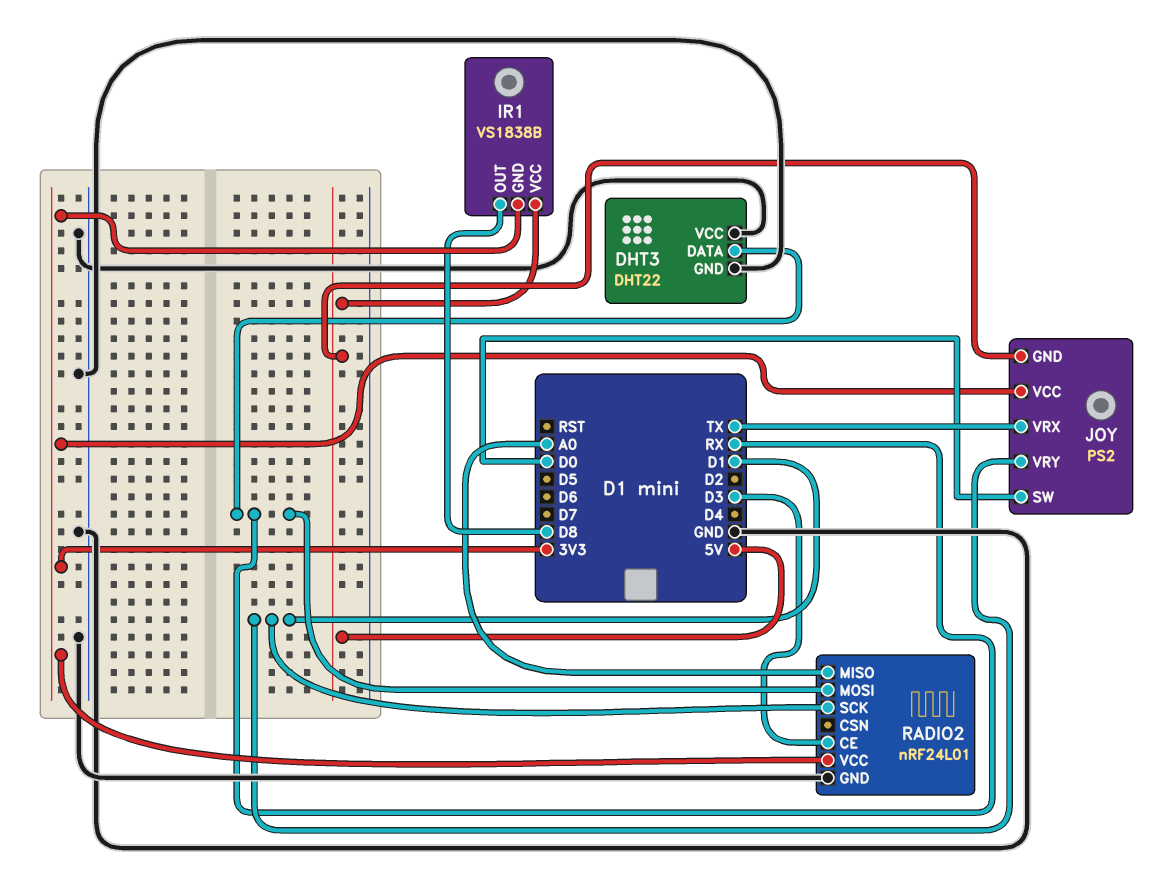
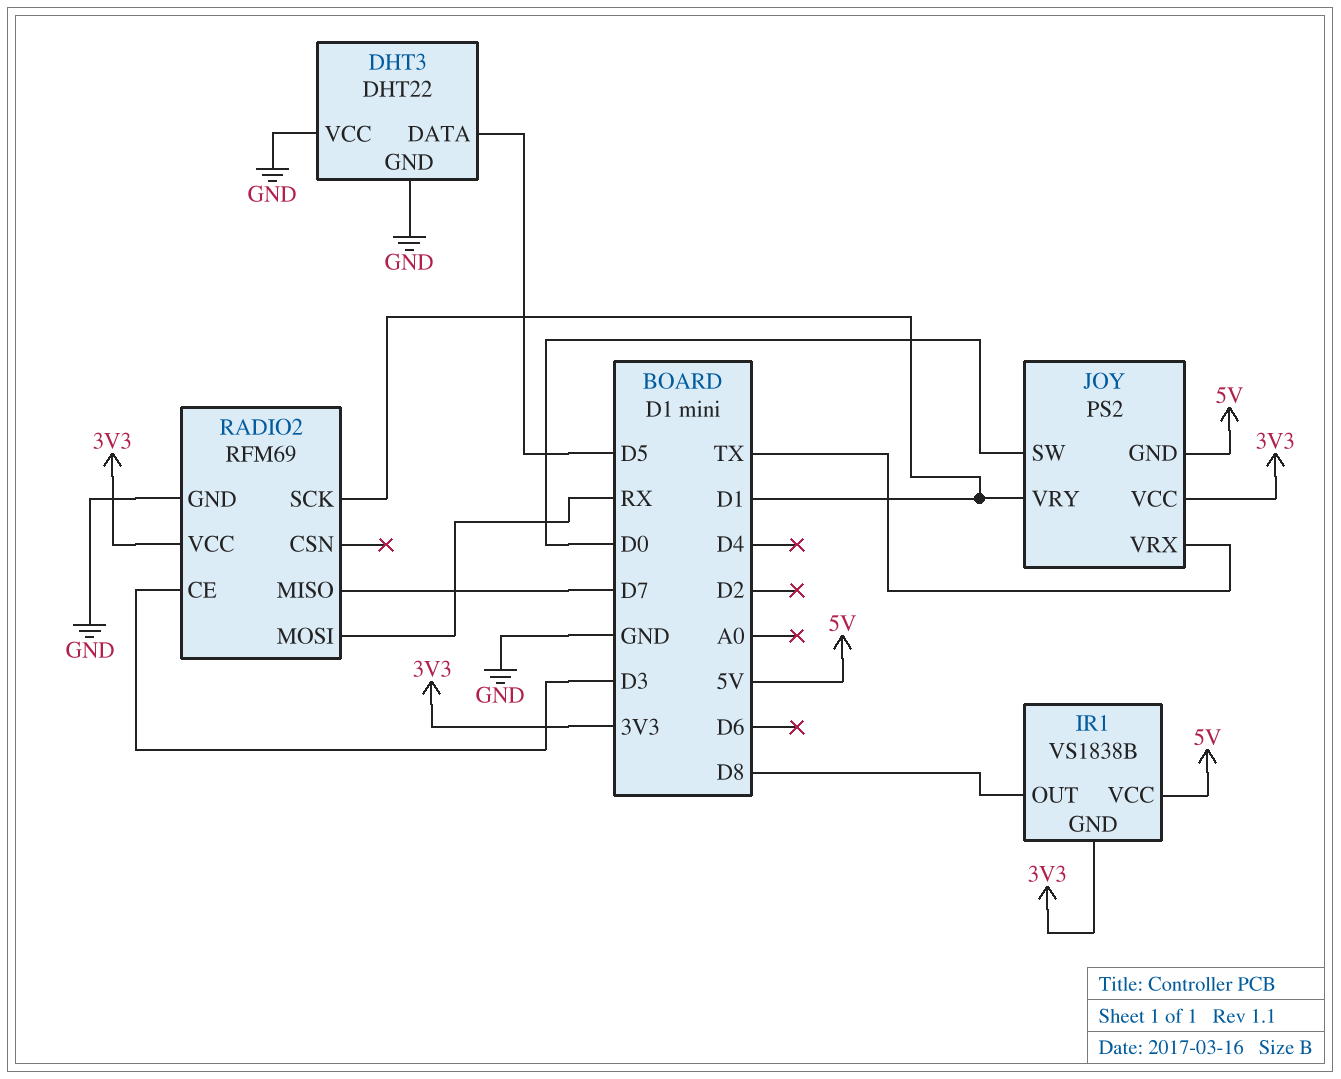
DHT3 pin DATA: RX -> D5
RADIO2: nRF24L01 -> RFM69
RADIO2 pin MISO: A0 -> D7

